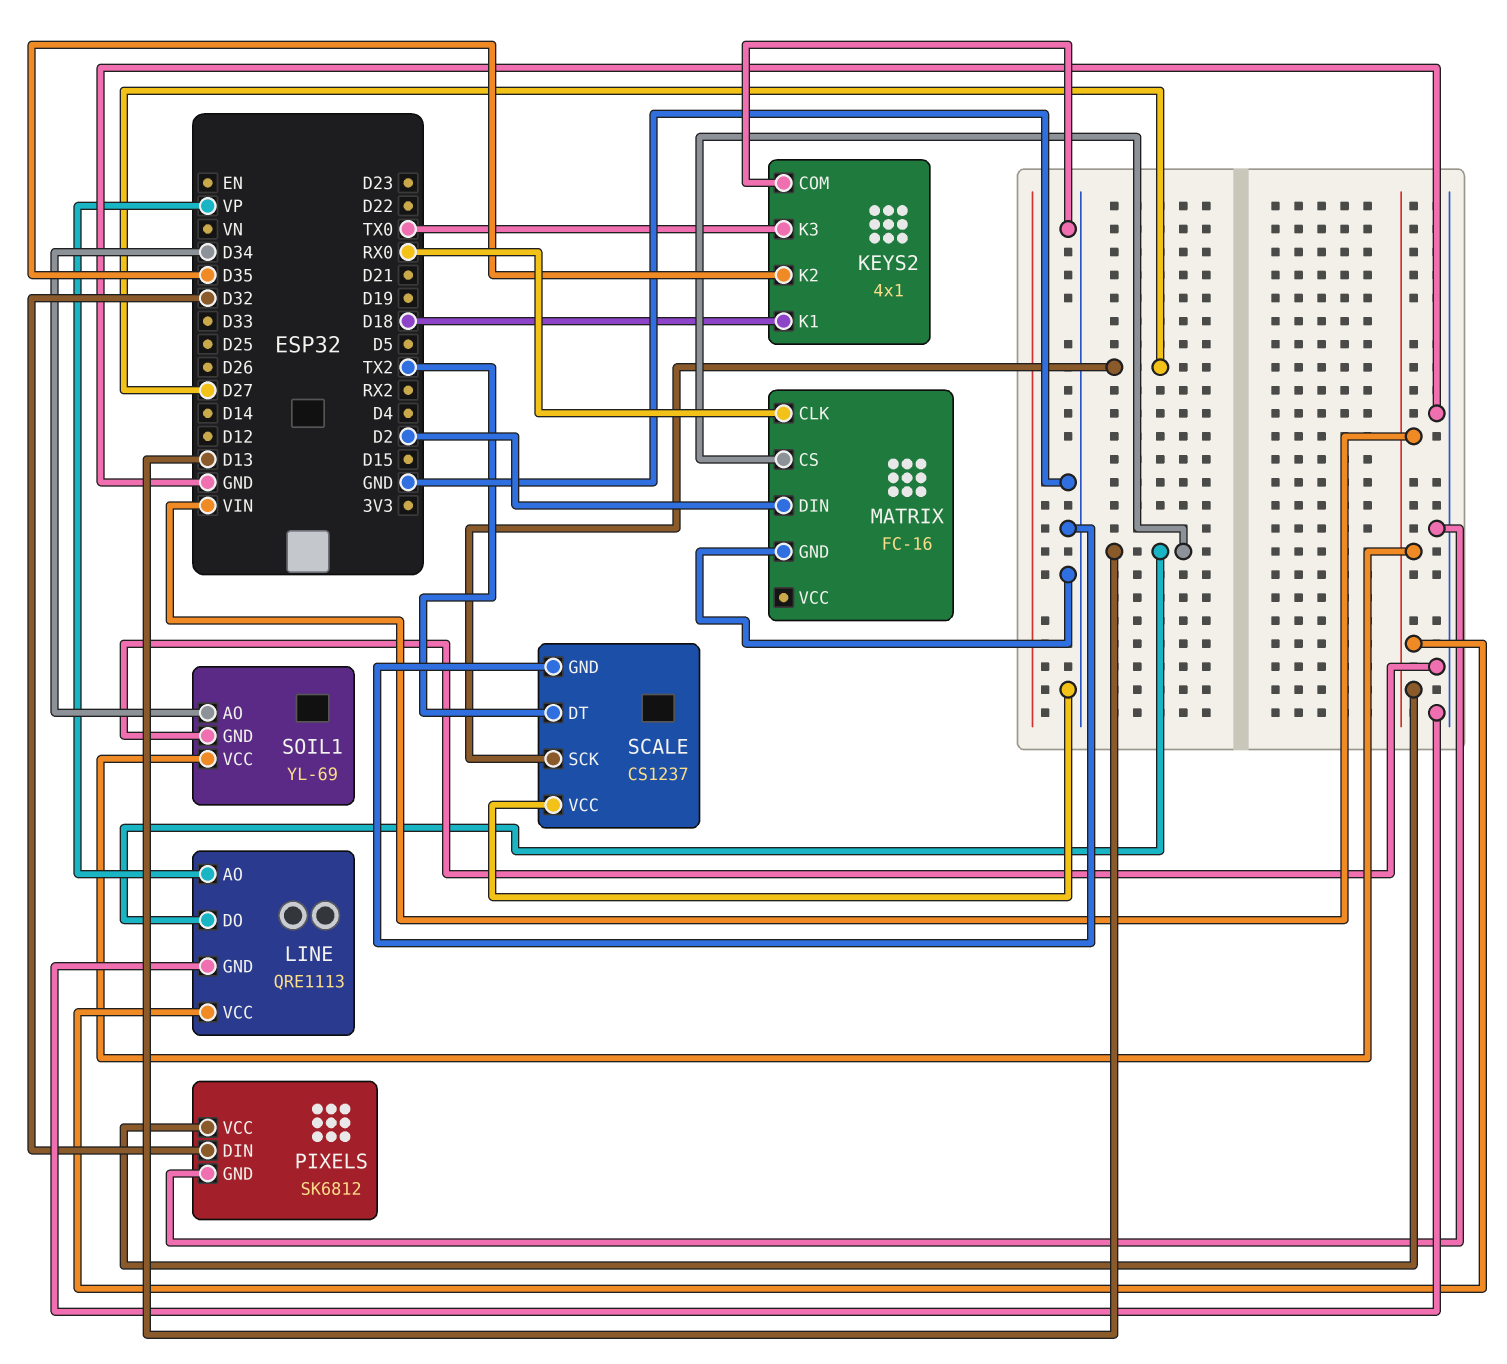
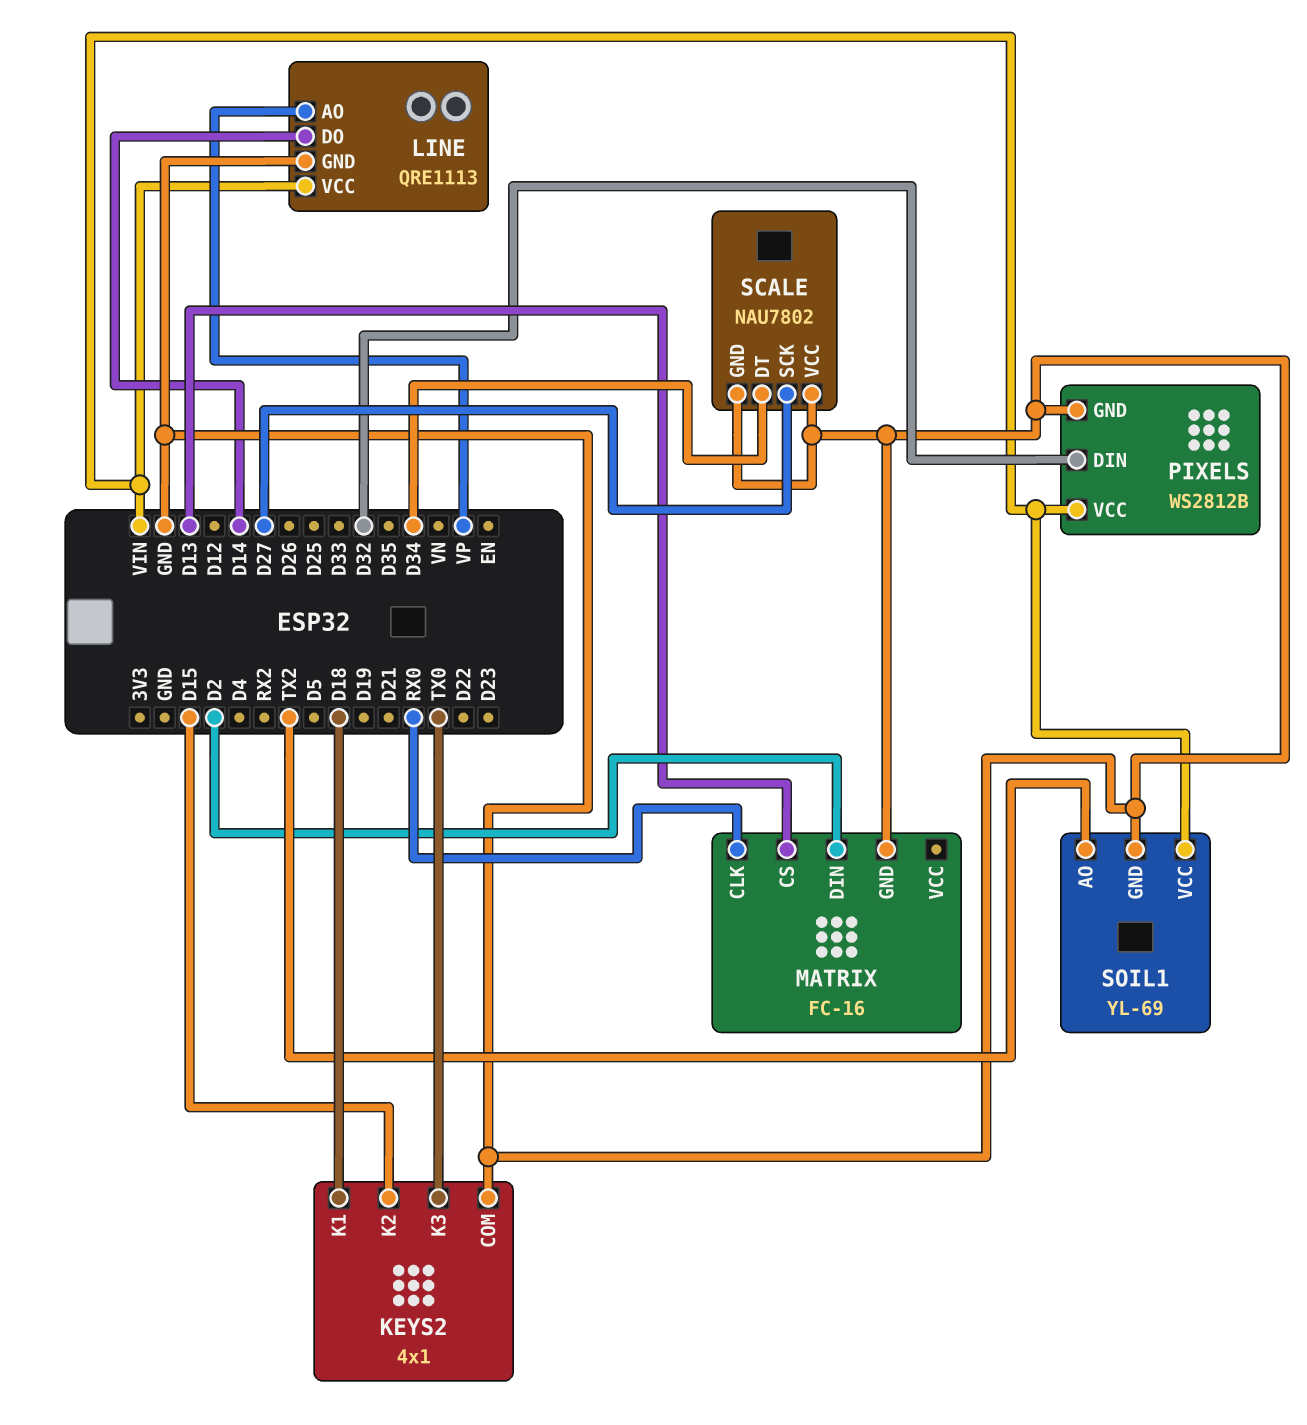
KEYS2 pin K2: D35 -> D15
LINE pin DO: D13 -> D14
PIXELS: SK6812 -> WS2812B
SCALE: CS1237 -> NAU7802
SCALE pin DT: TX2 -> D34
SOIL1 pin AO: D34 -> TX2

